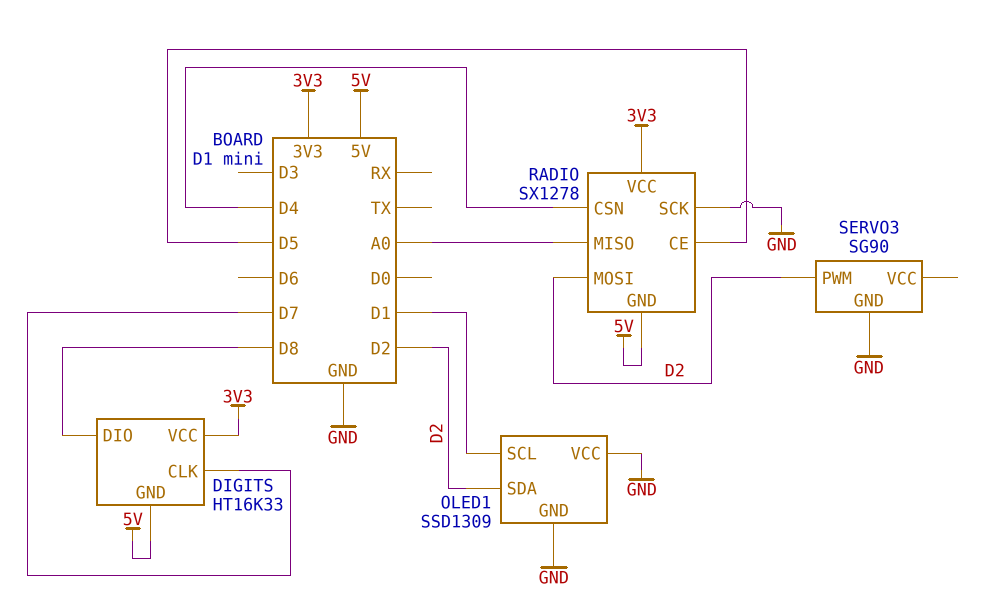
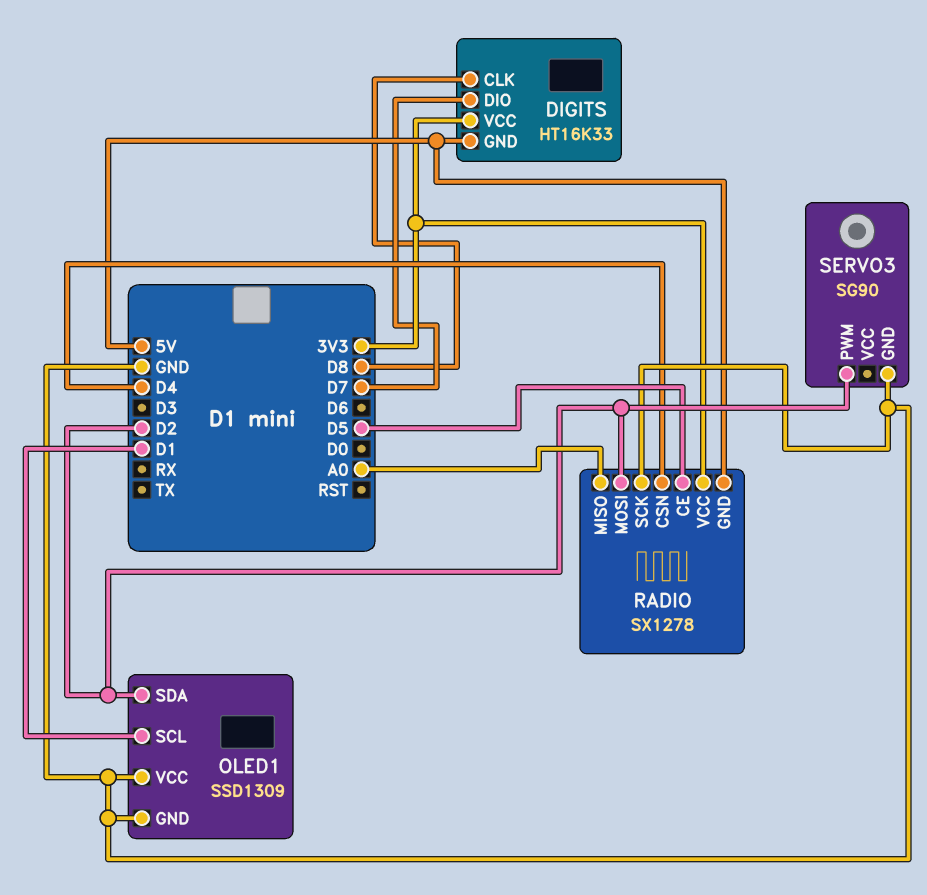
DIGITS pin CLK: D7 -> D8
DIGITS pin DIO: D8 -> D7

